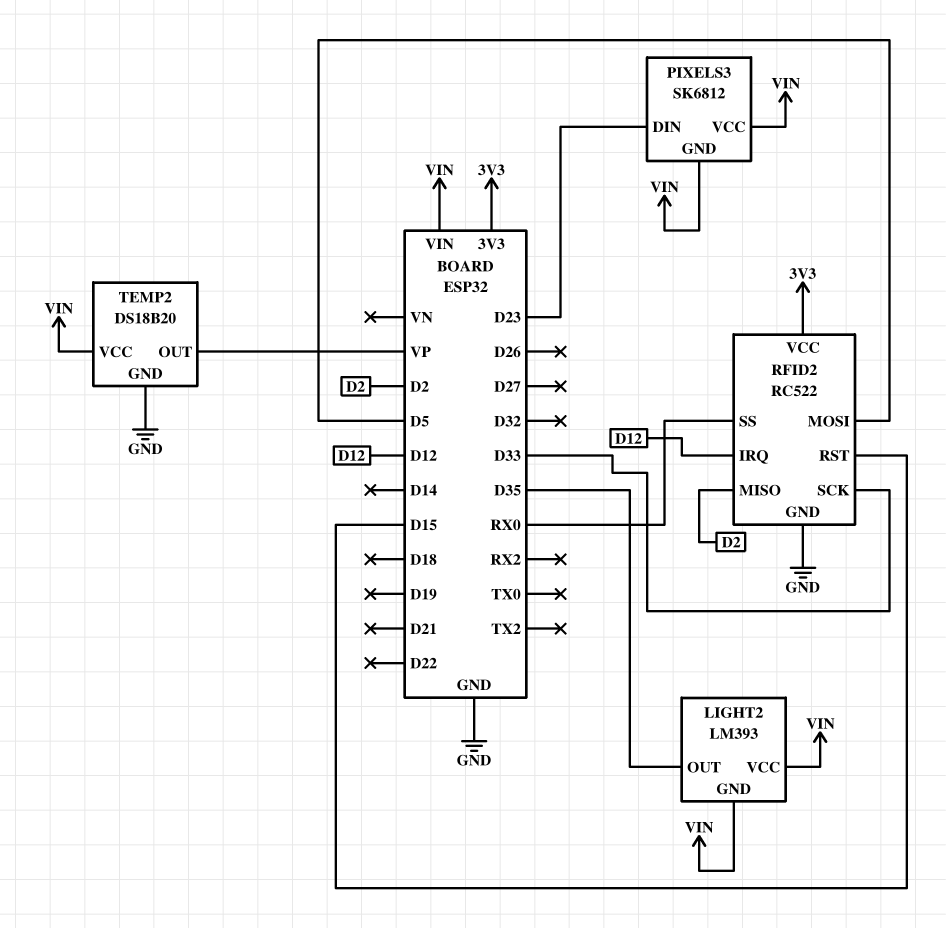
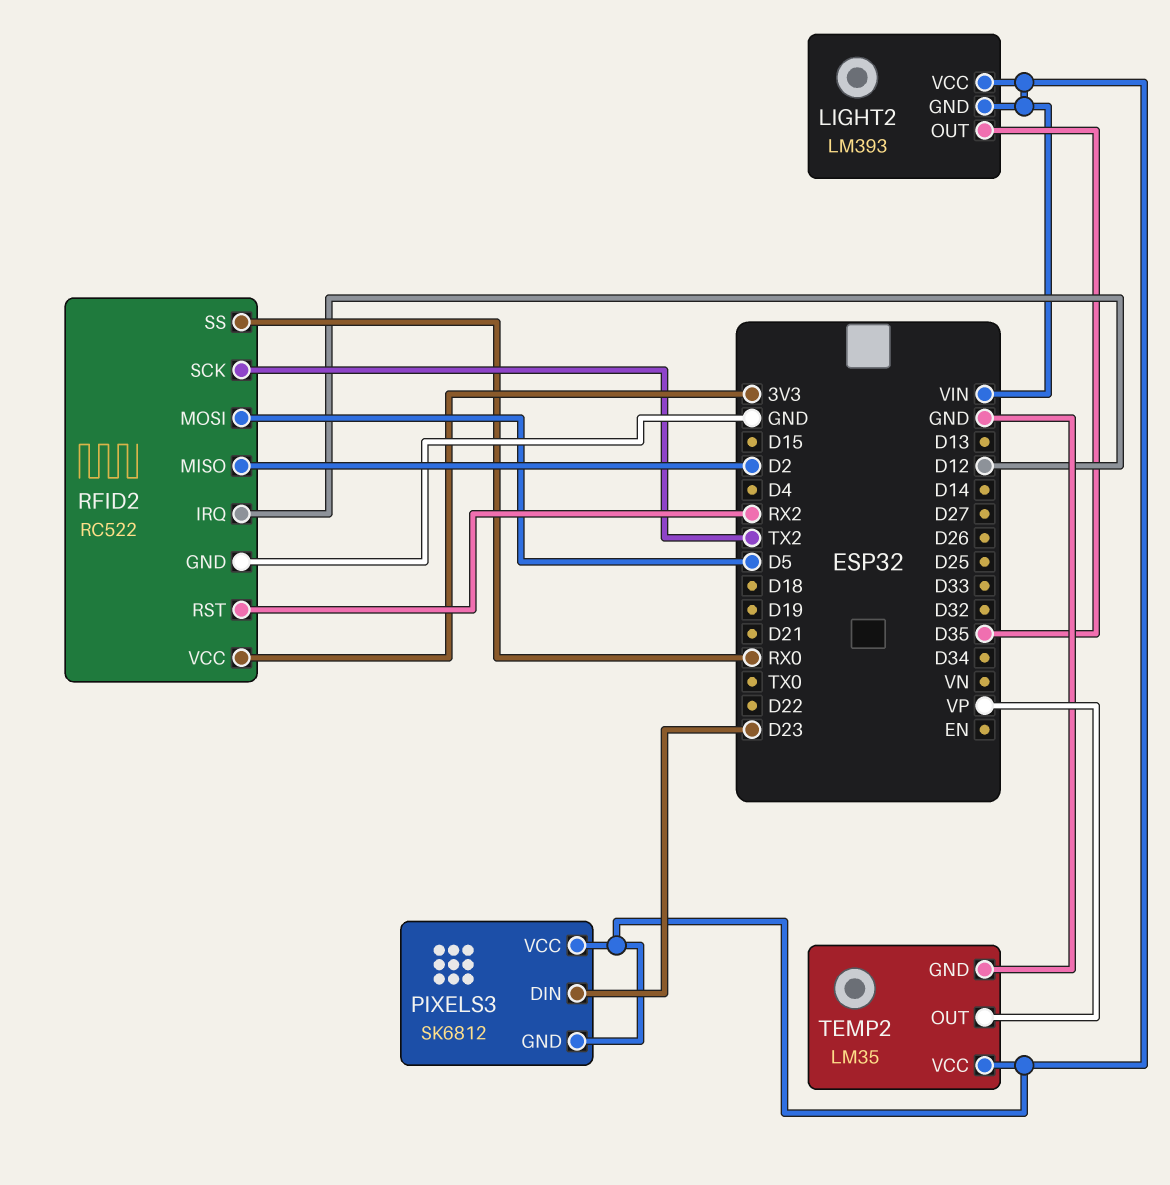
RFID2 pin RST: D15 -> RX2
RFID2 pin SCK: D33 -> TX2
TEMP2: DS18B20 -> LM35

